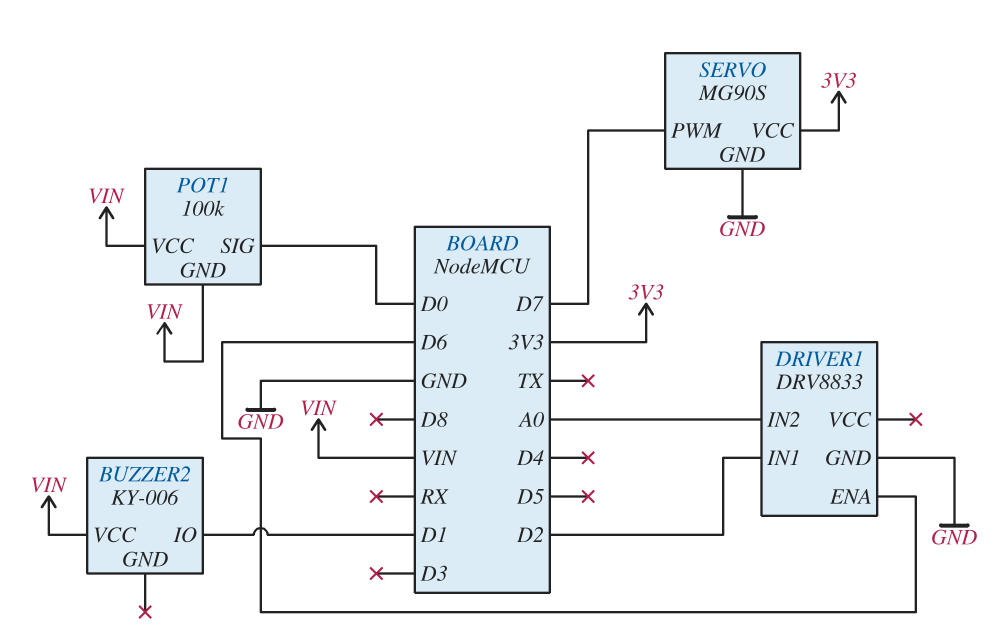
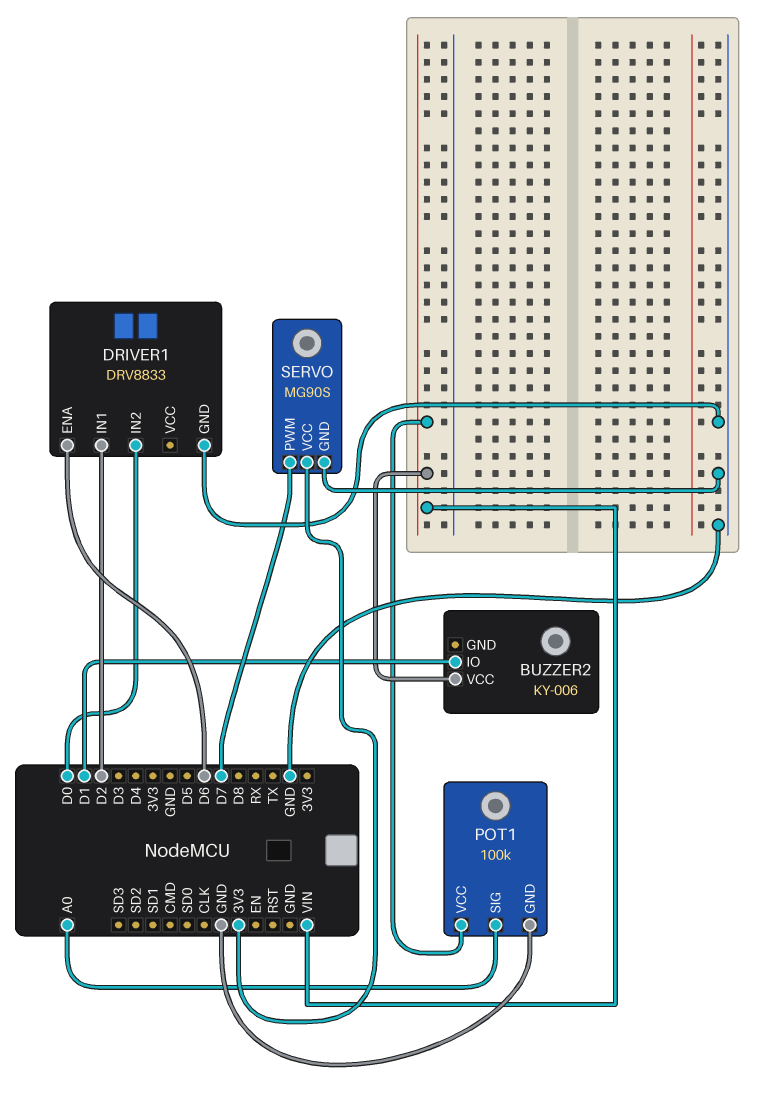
DRIVER1 pin IN2: A0 -> D0
POT1 pin GND: VIN -> GND
POT1 pin SIG: D0 -> A0

